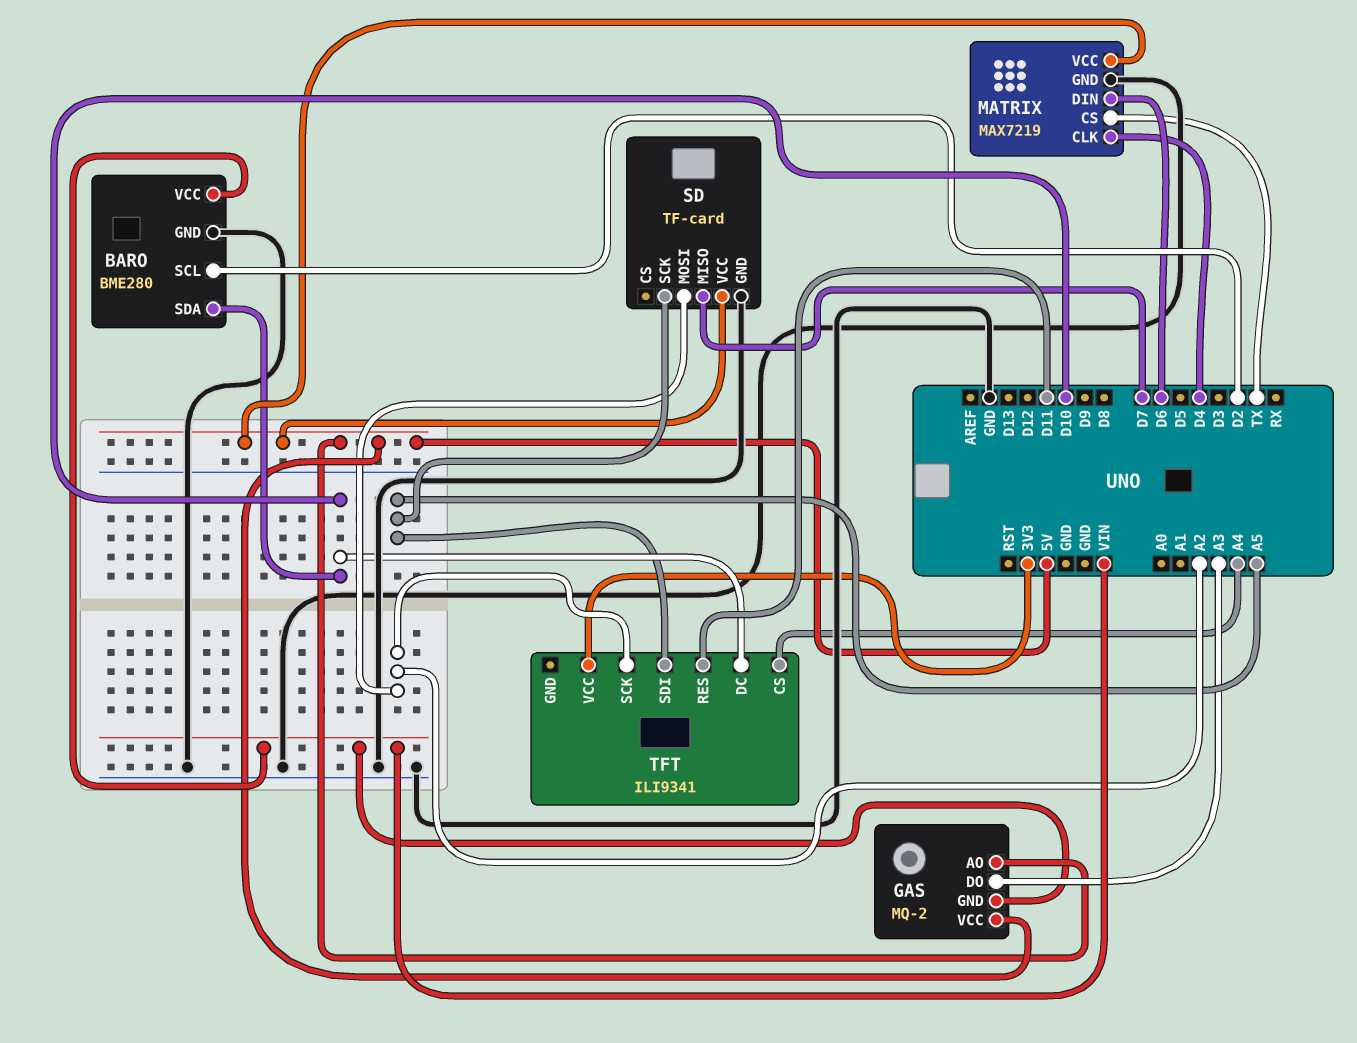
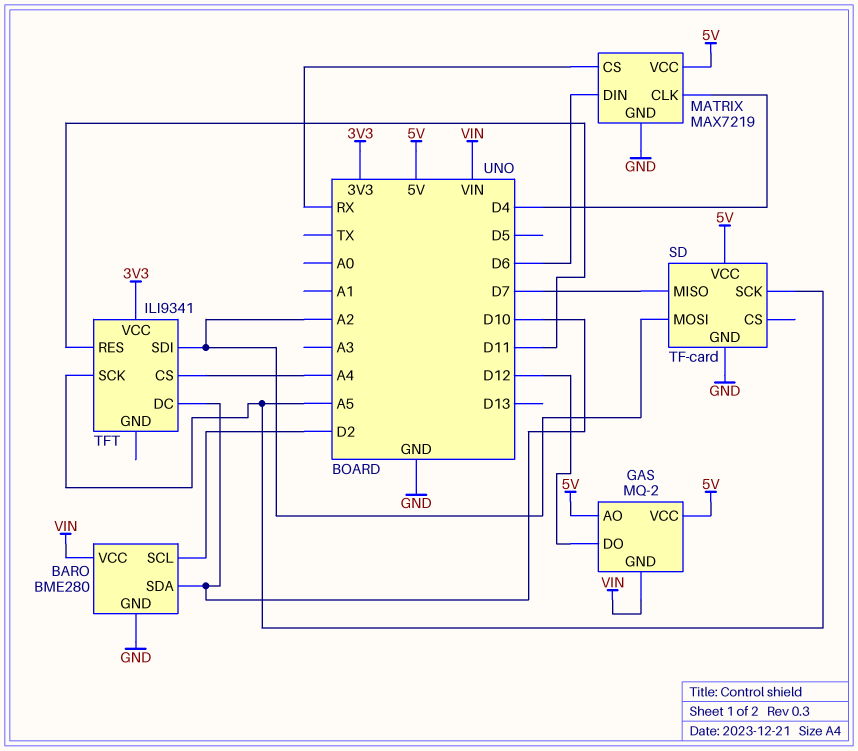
GAS pin DO: A3 -> D12
MATRIX pin CS: TX -> RX
TFT pin SCK: A2 -> A5
TFT pin SDI: A5 -> A2

